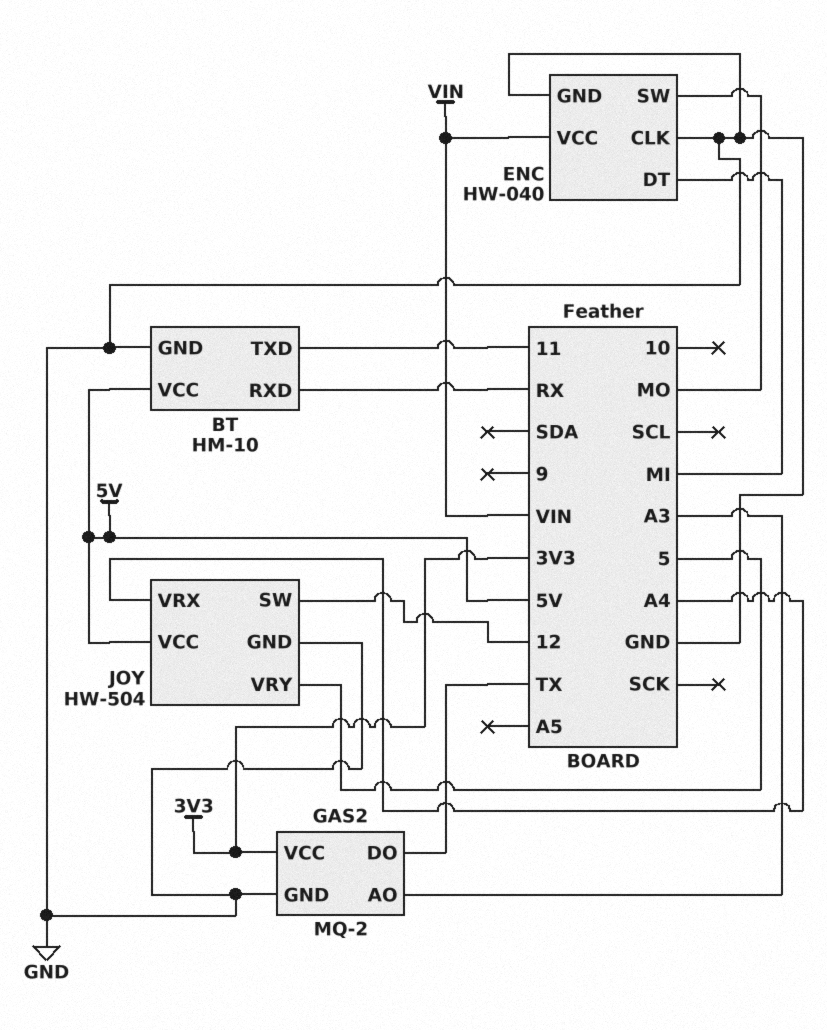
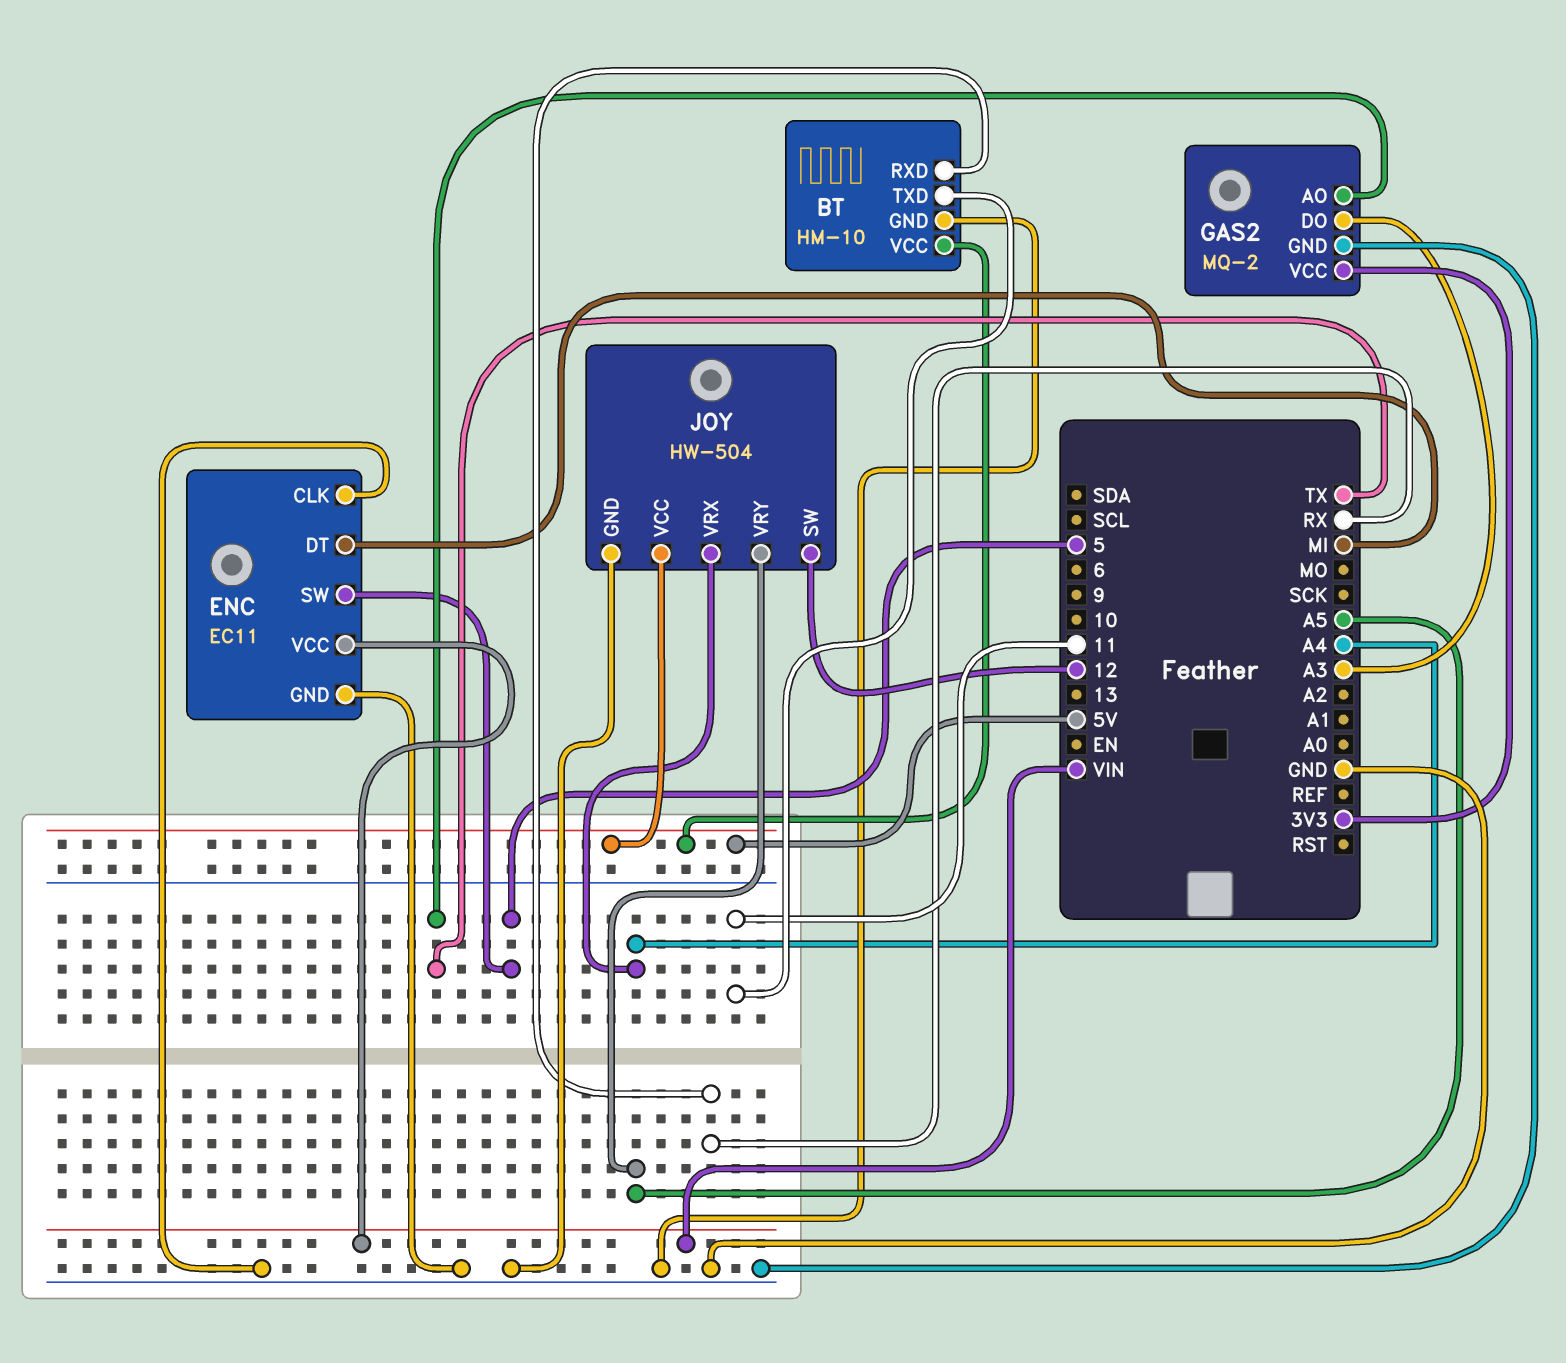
ENC: HW-040 -> EC11
ENC pin SW: MO -> 5
GAS2 pin AO: A3 -> TX
GAS2 pin DO: TX -> A3
JOY pin VRY: 5 -> A5

